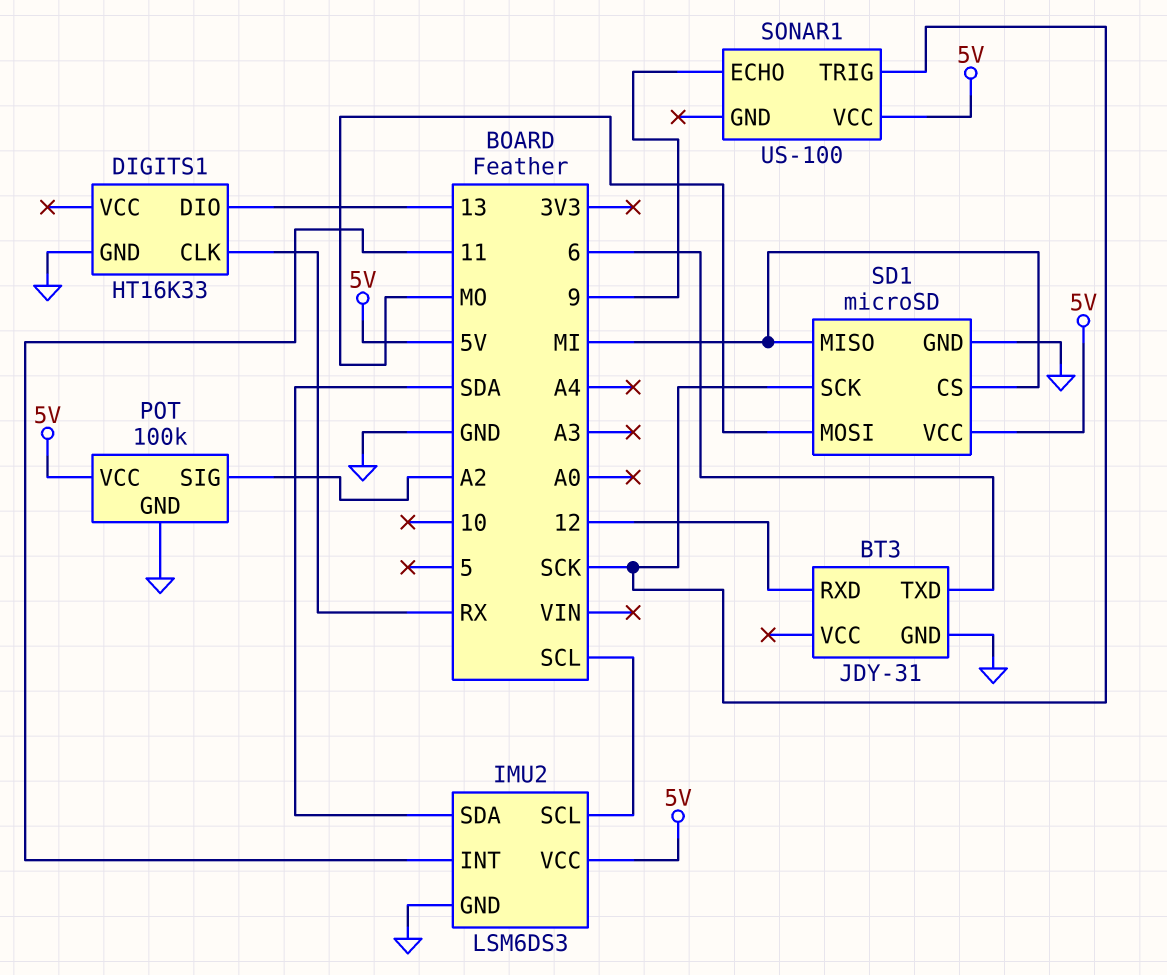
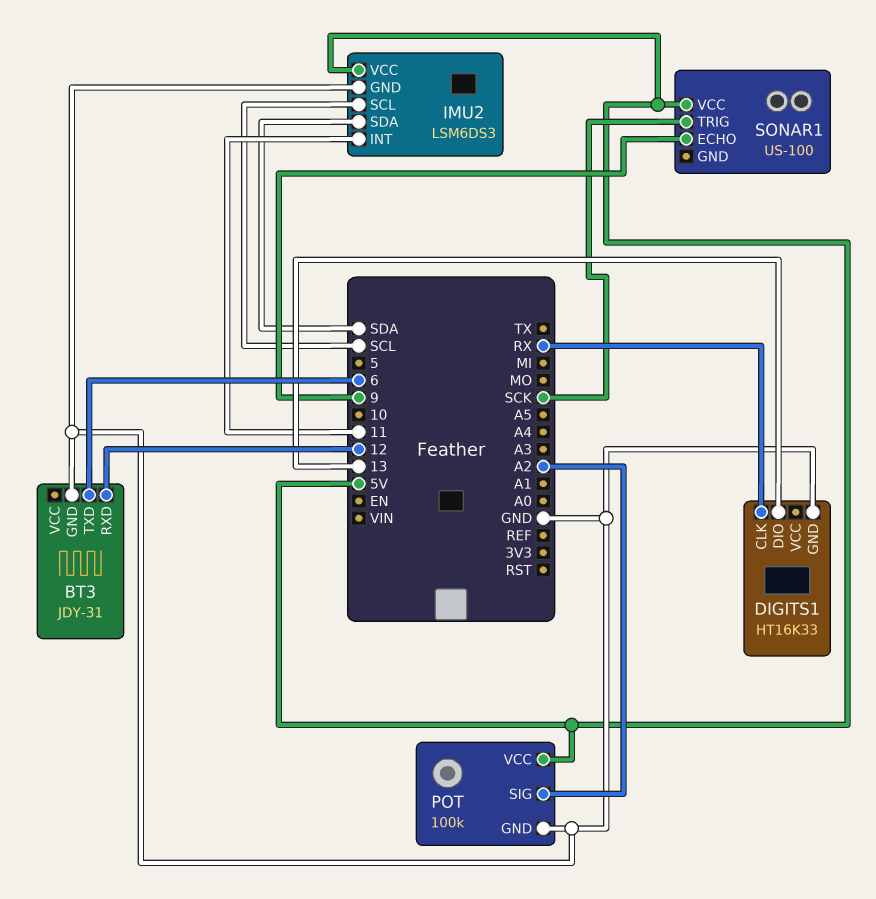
SD1: microSD -> none
SD1 pin CS: MI -> none
SD1 pin GND: GND -> none
SD1 pin MISO: MI -> none
SD1 pin MOSI: MO -> none
SD1 pin SCK: SCK -> none
SD1 pin VCC: 5V -> none

